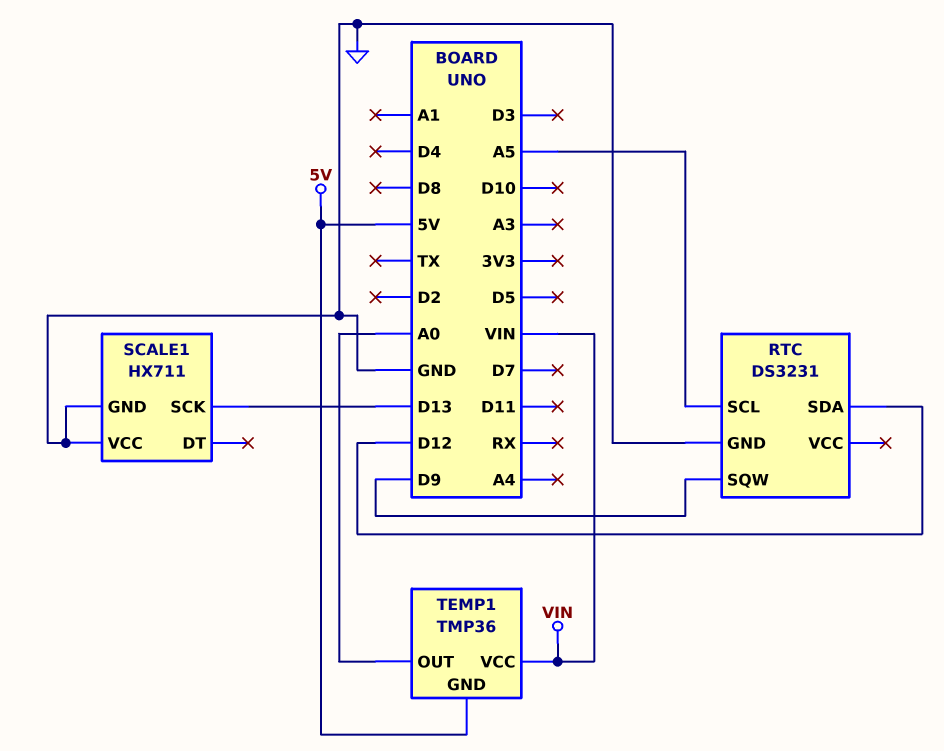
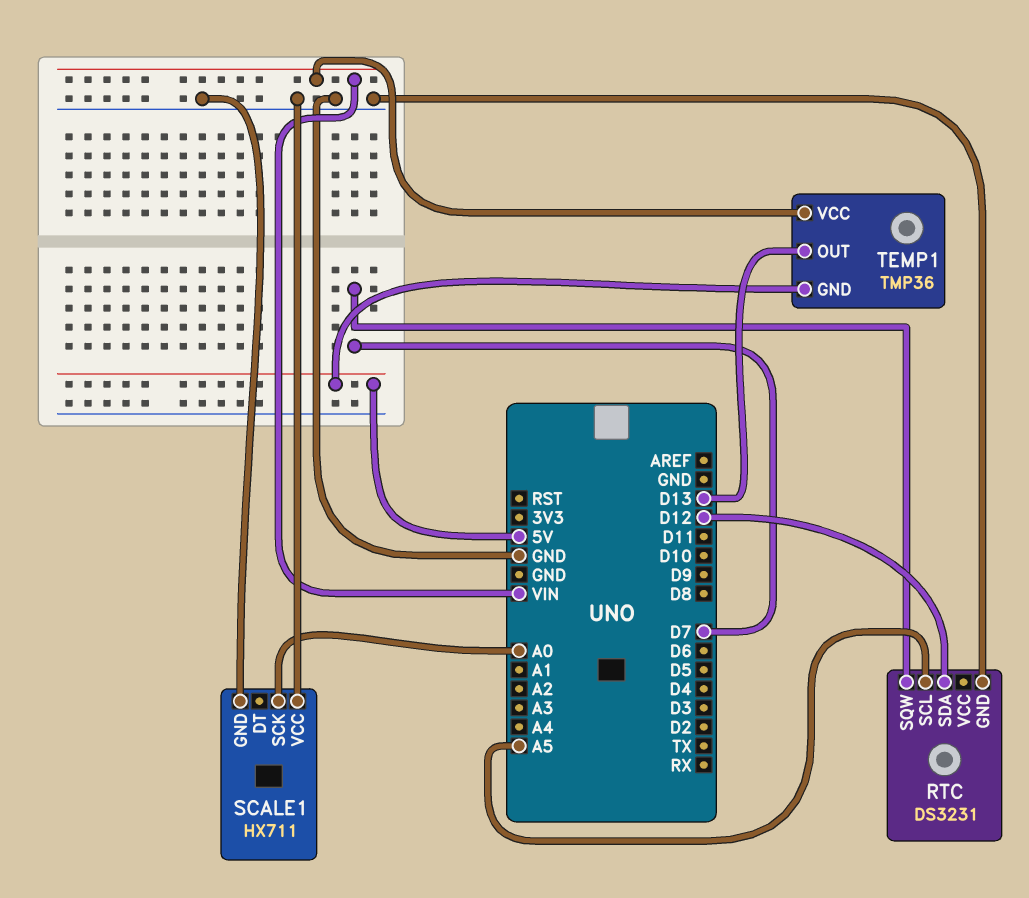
RTC pin SQW: D9 -> D7
SCALE1 pin SCK: D13 -> A0
TEMP1 pin OUT: A0 -> D13

